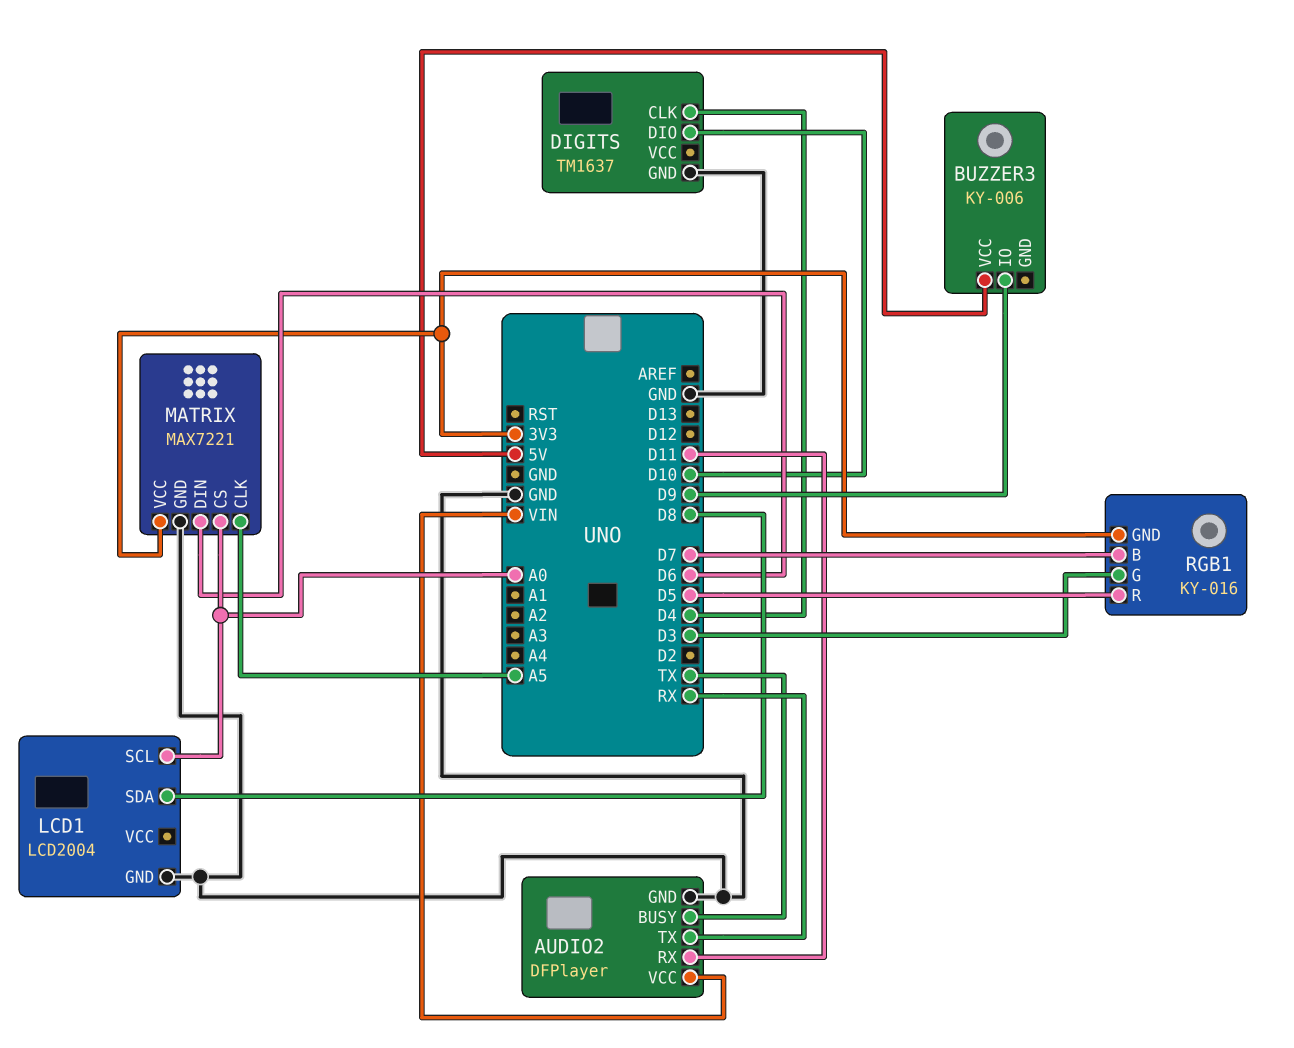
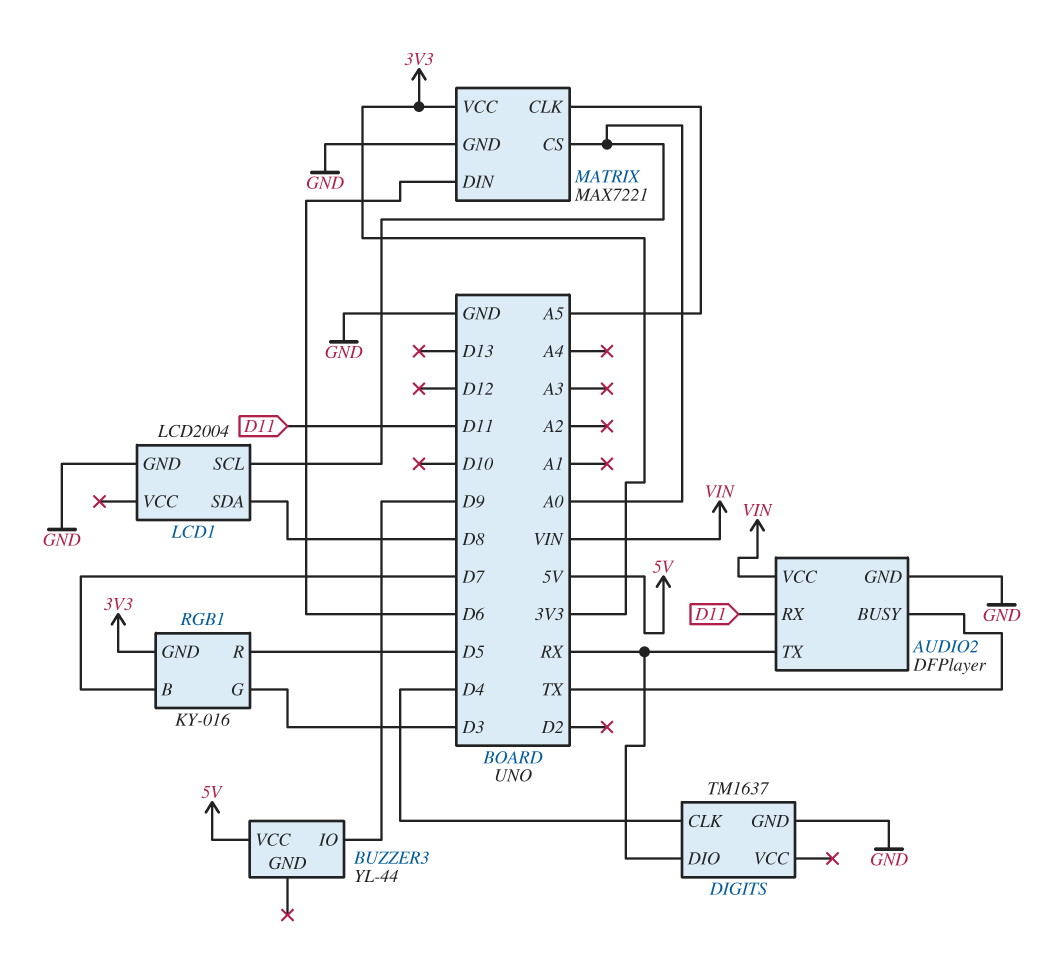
BUZZER3: KY-006 -> YL-44
DIGITS pin DIO: D10 -> RX

